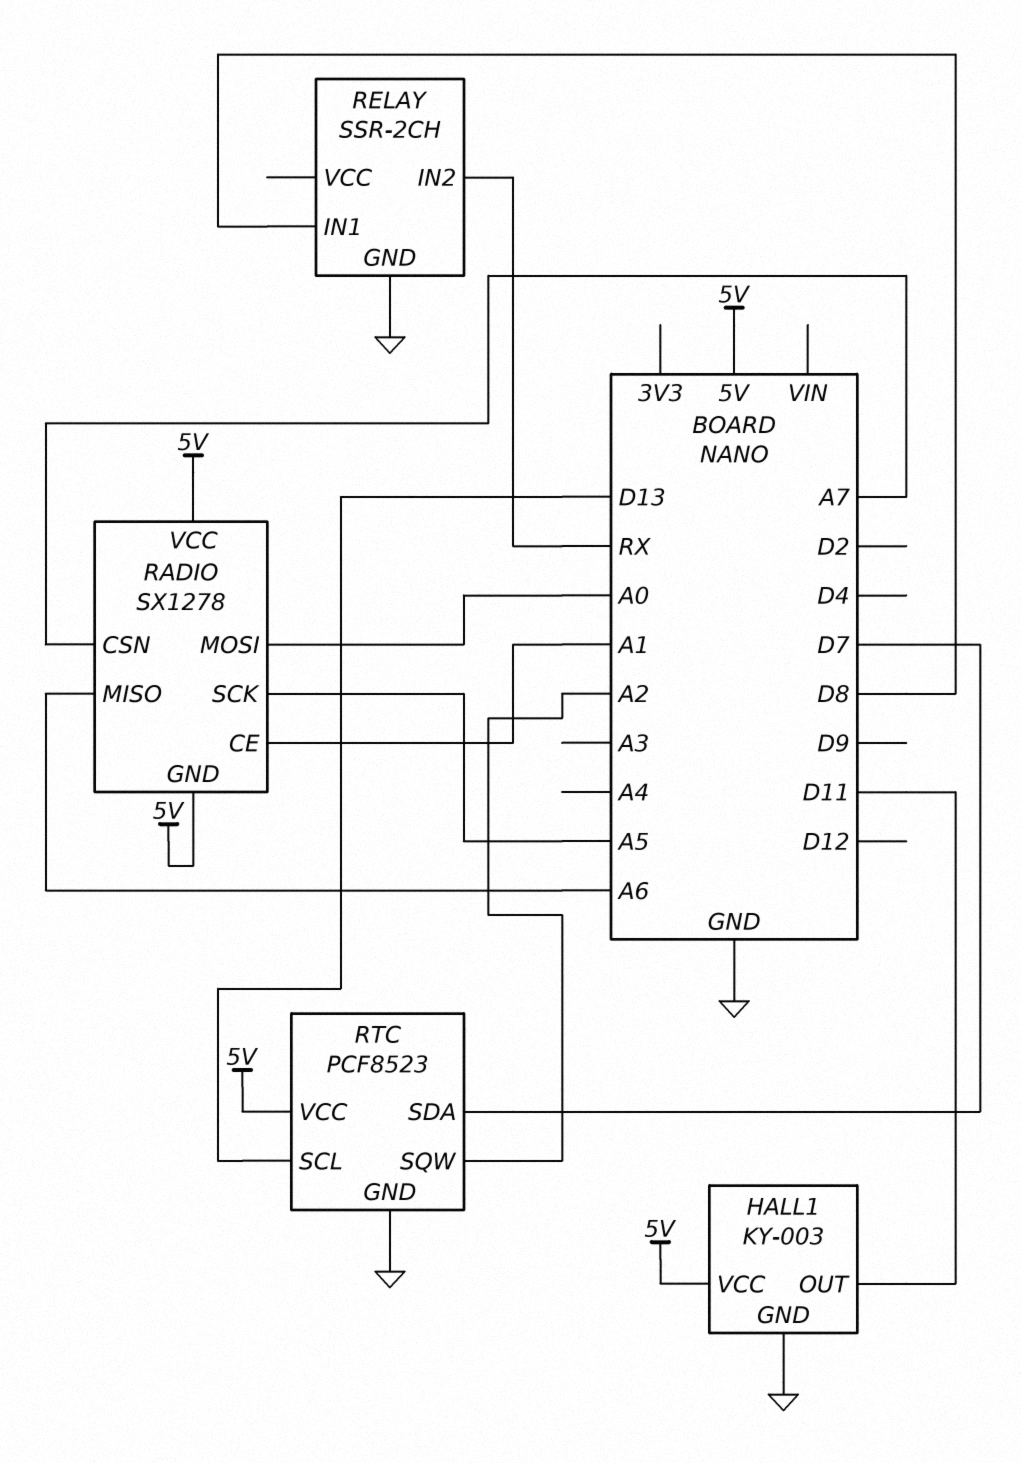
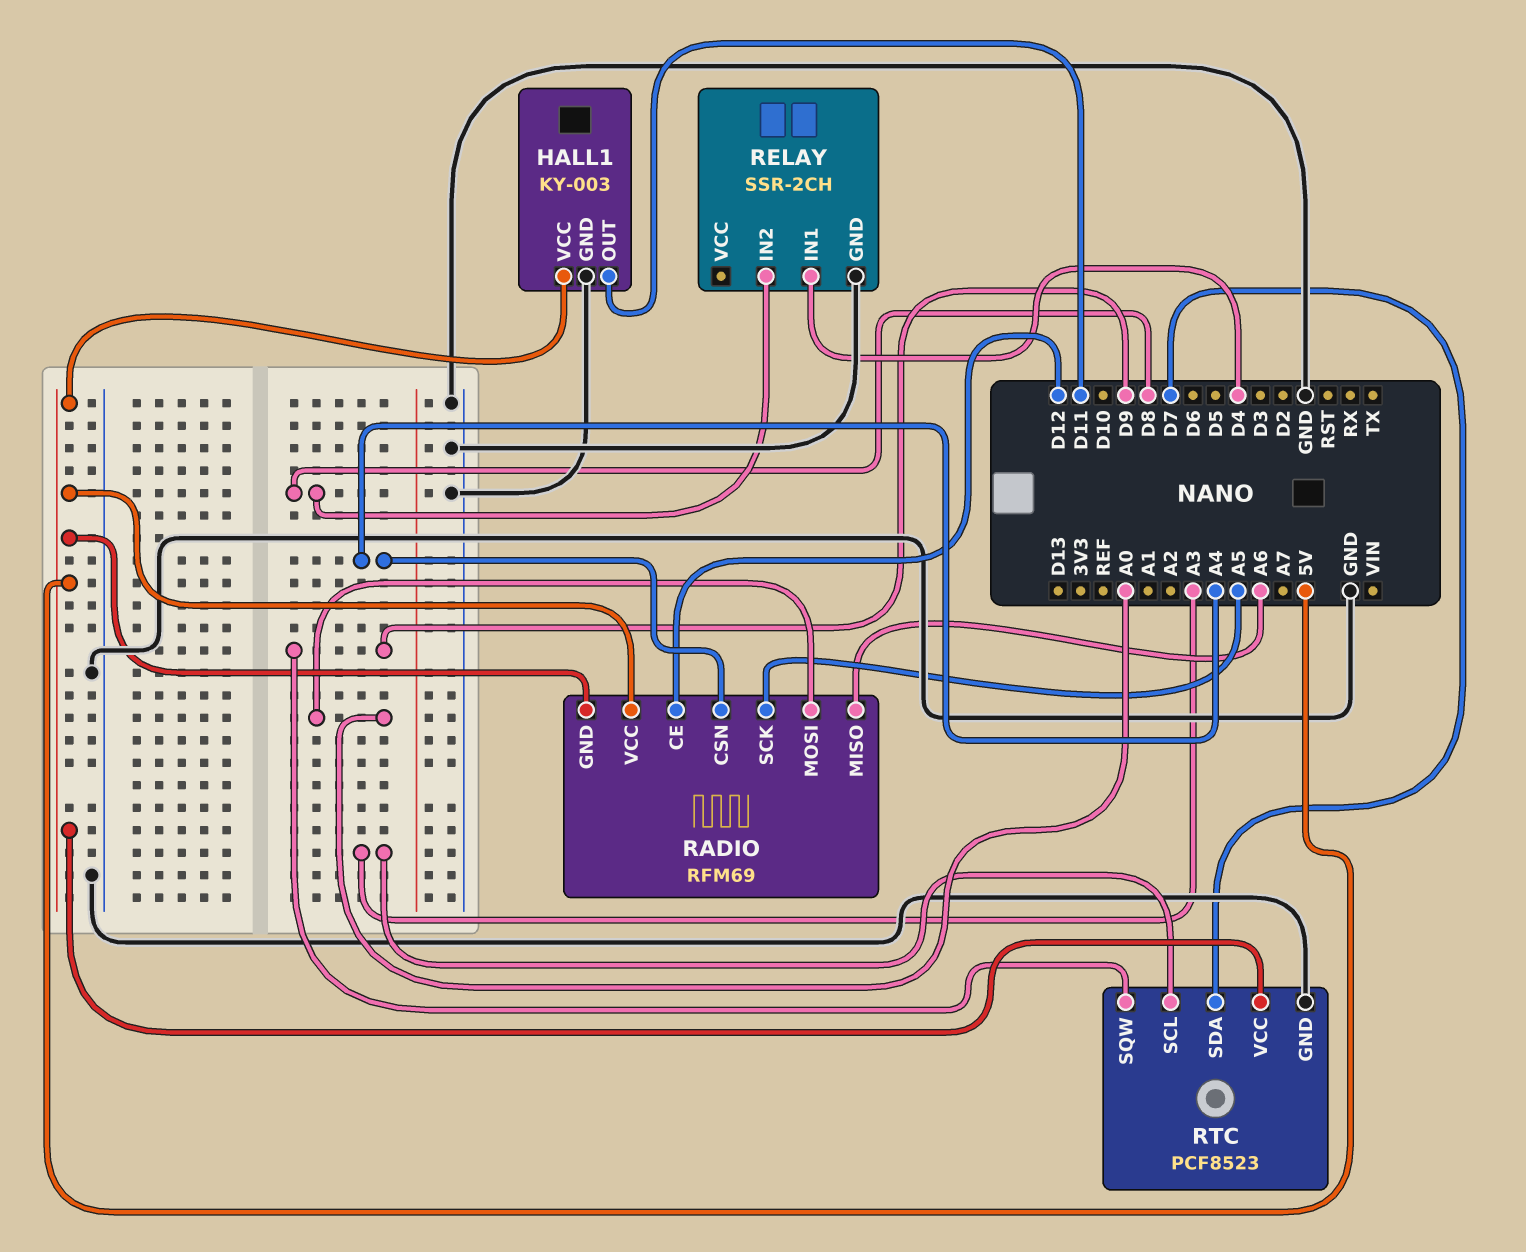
RADIO: SX1278 -> RFM69
RADIO pin CE: A1 -> D12
RADIO pin CSN: A7 -> A4
RELAY pin IN1: D8 -> D4
RELAY pin IN2: RX -> D8
RTC pin SCL: D13 -> A3
RTC pin SQW: A2 -> D9

